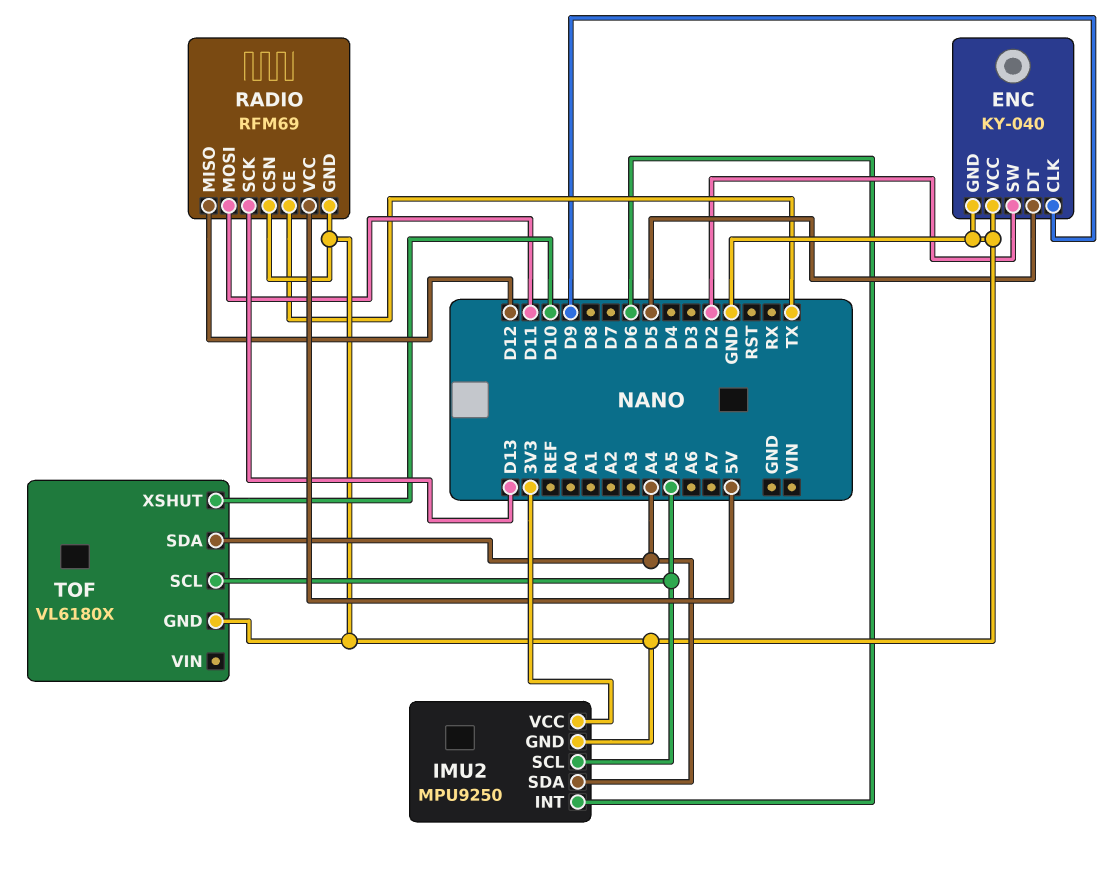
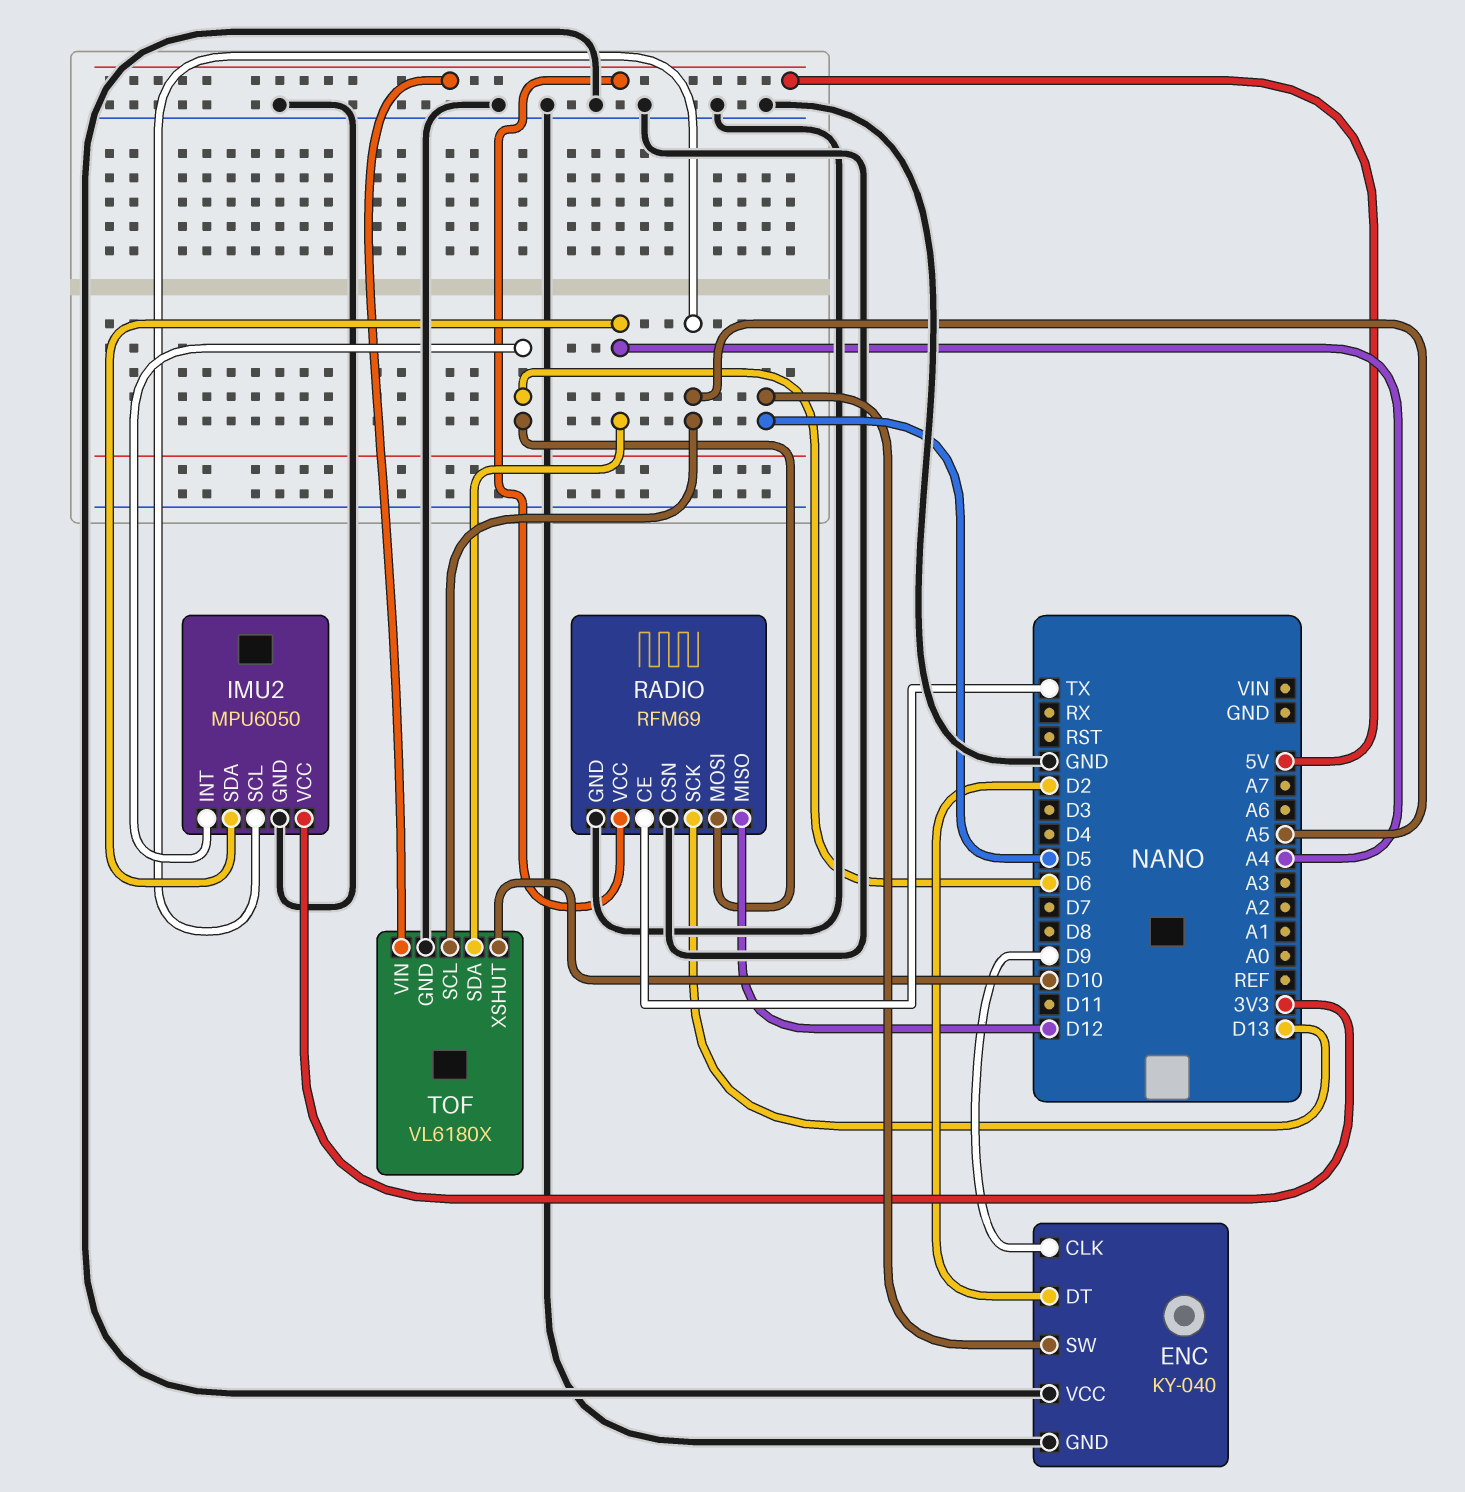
ENC pin DT: D5 -> D2
ENC pin SW: D2 -> D5
IMU2: MPU9250 -> MPU6050
RADIO pin MOSI: D11 -> D6
TOF pin VIN: none -> 5V

